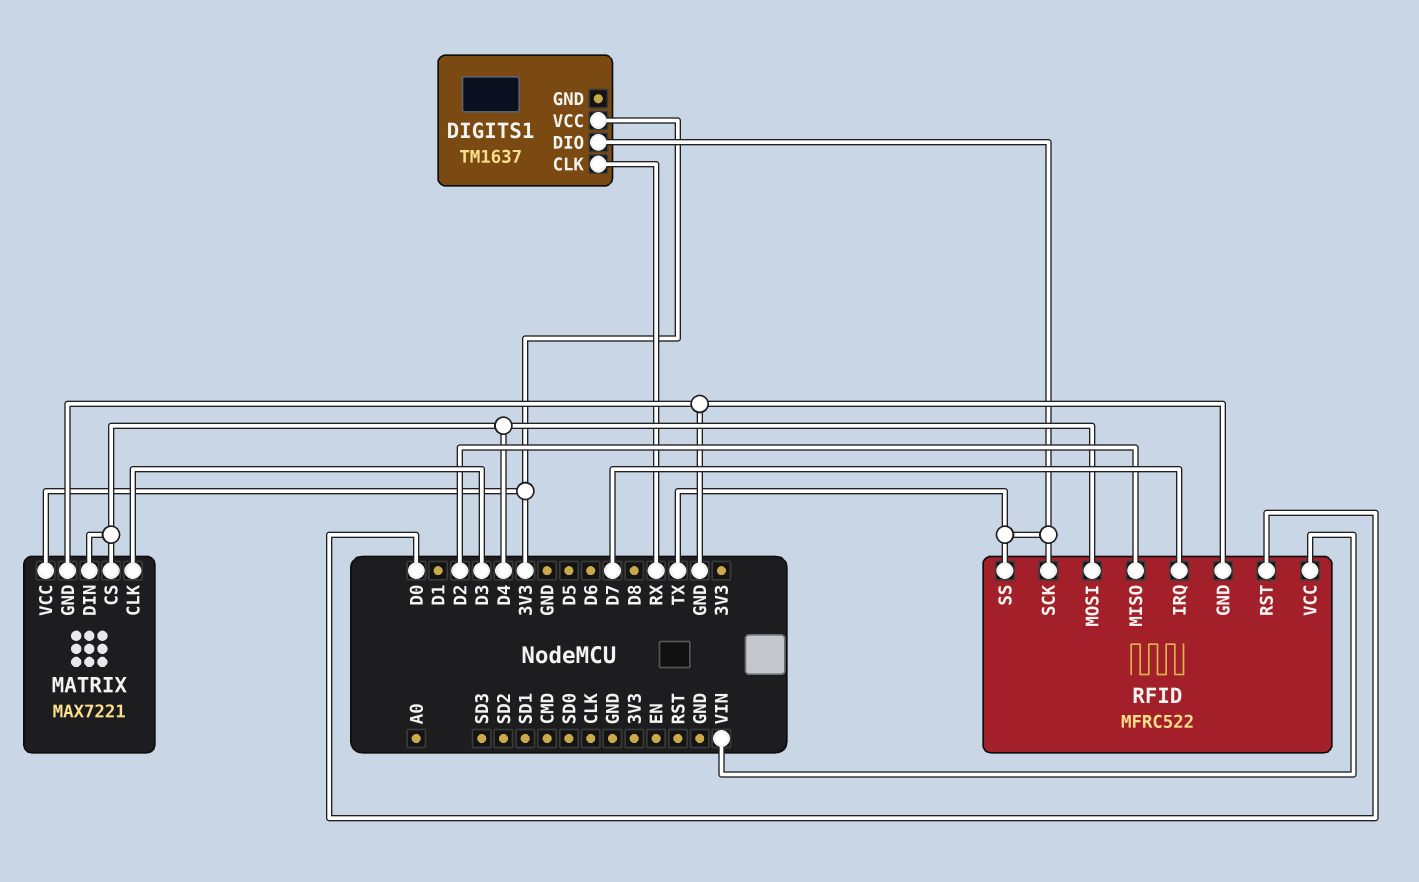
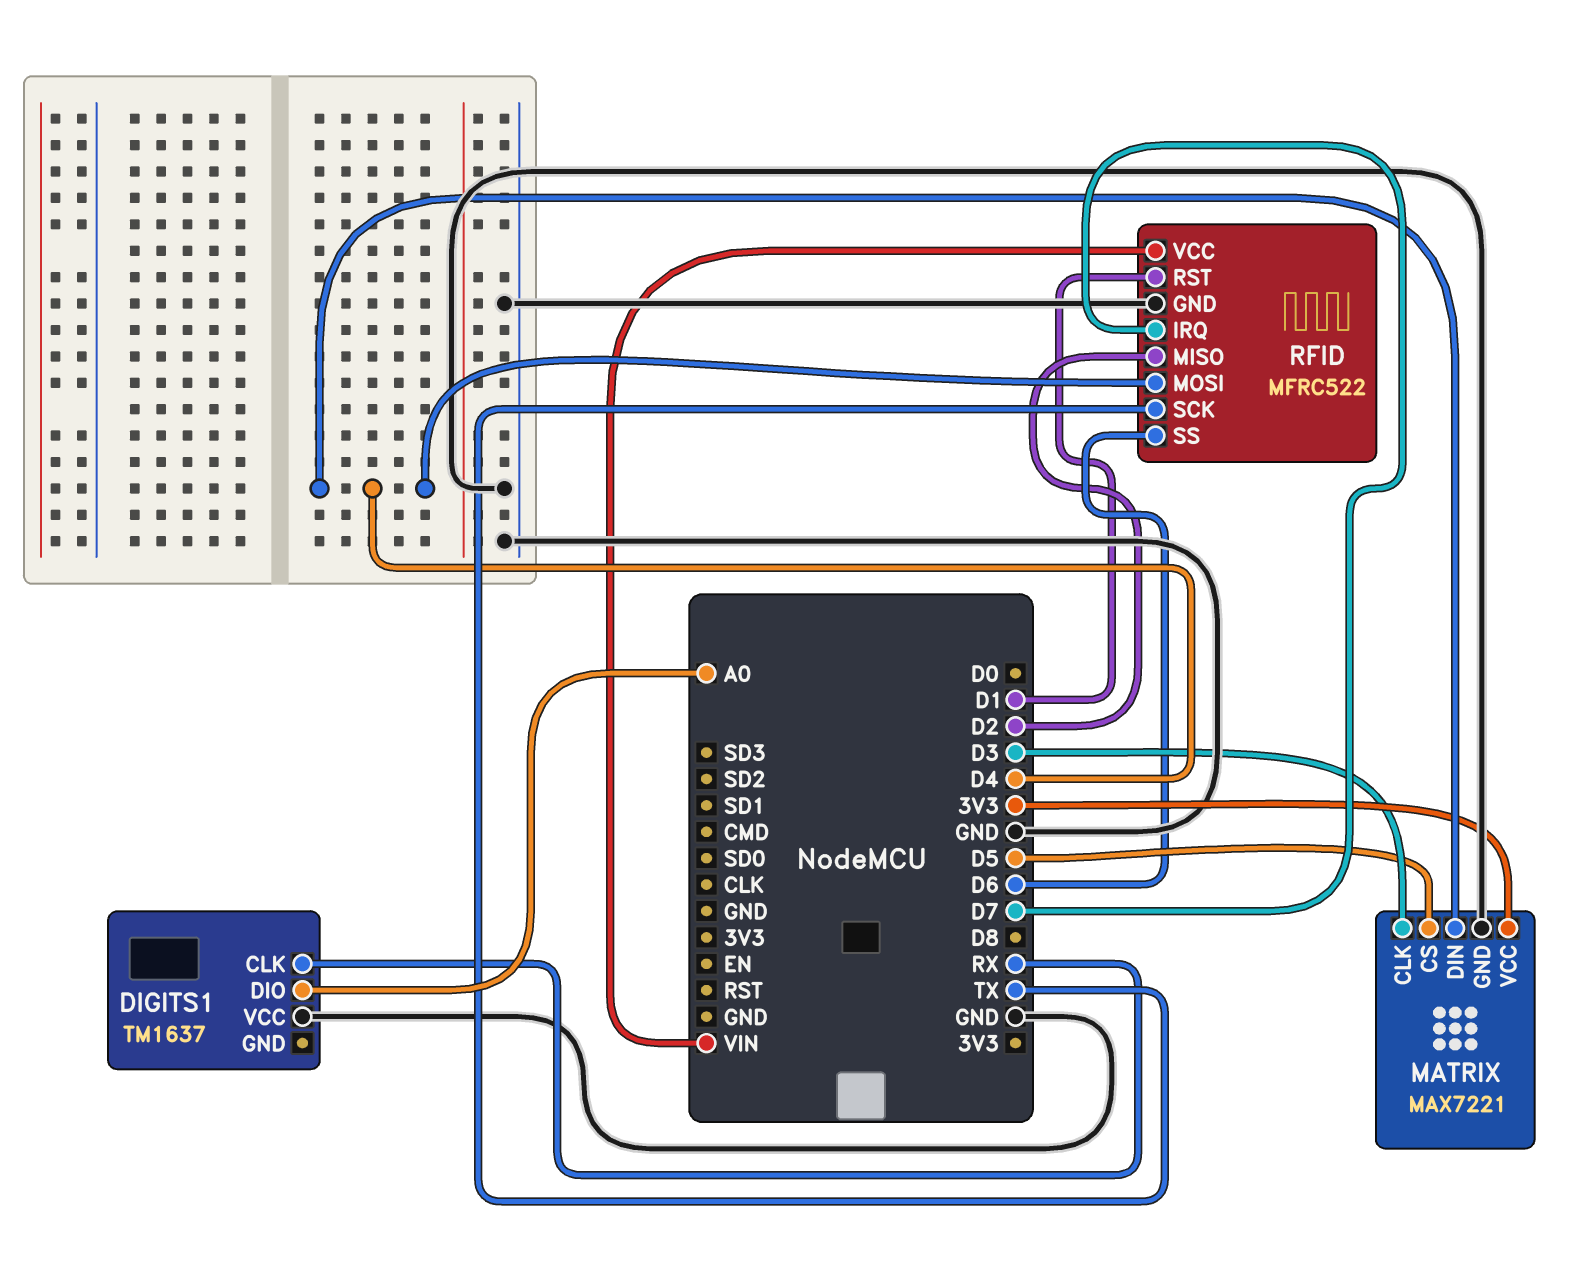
DIGITS1 pin DIO: TX -> A0
DIGITS1 pin VCC: 3V3 -> GND
MATRIX pin CS: D4 -> D5
RFID pin RST: D0 -> D1
RFID pin SS: TX -> D6

